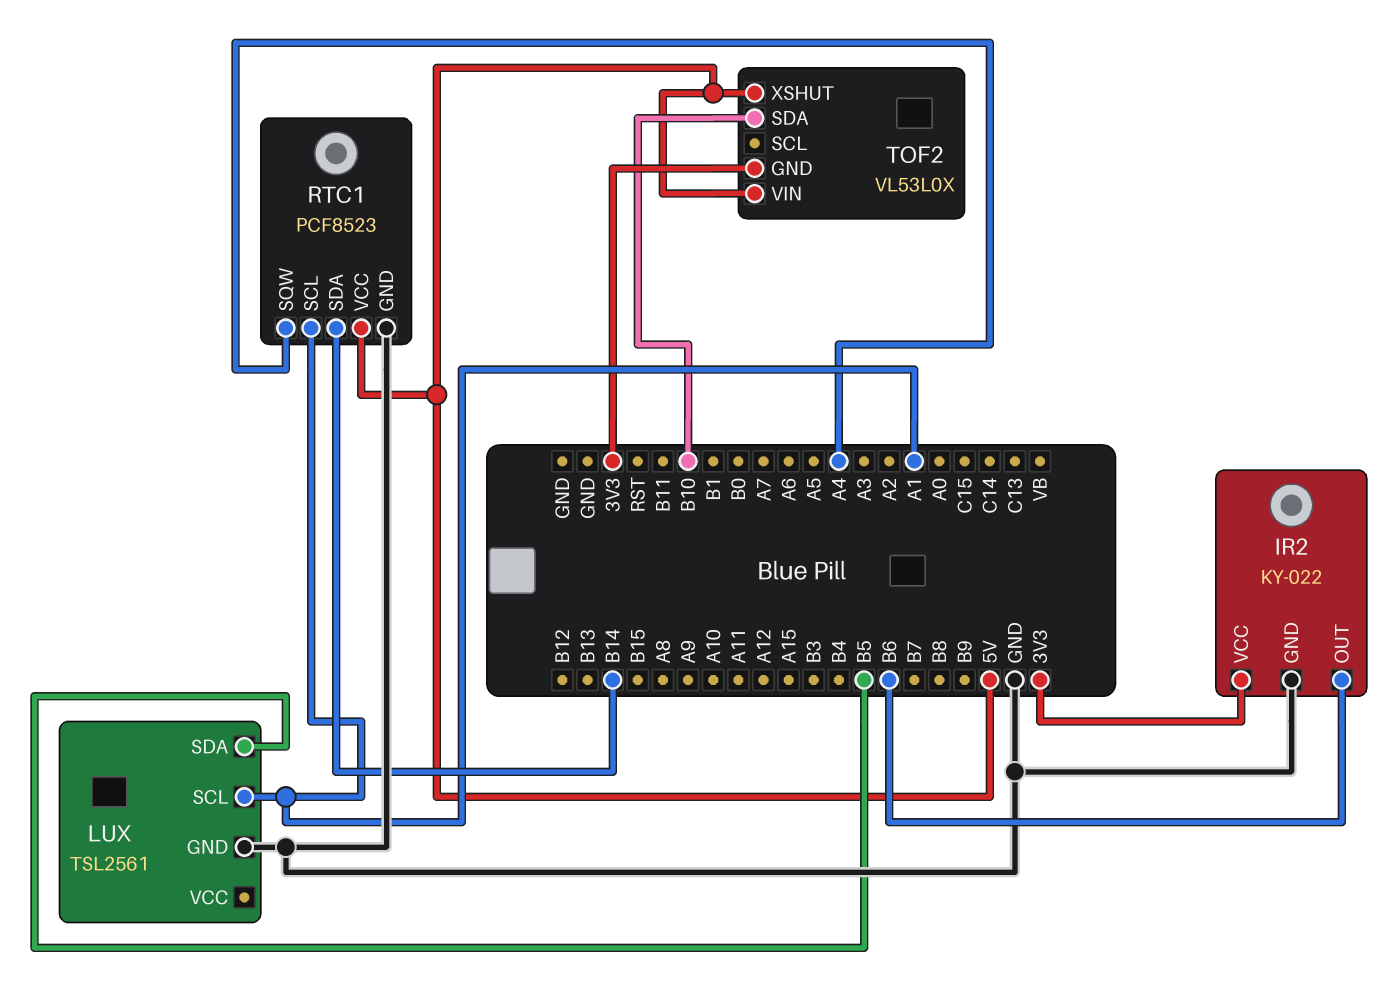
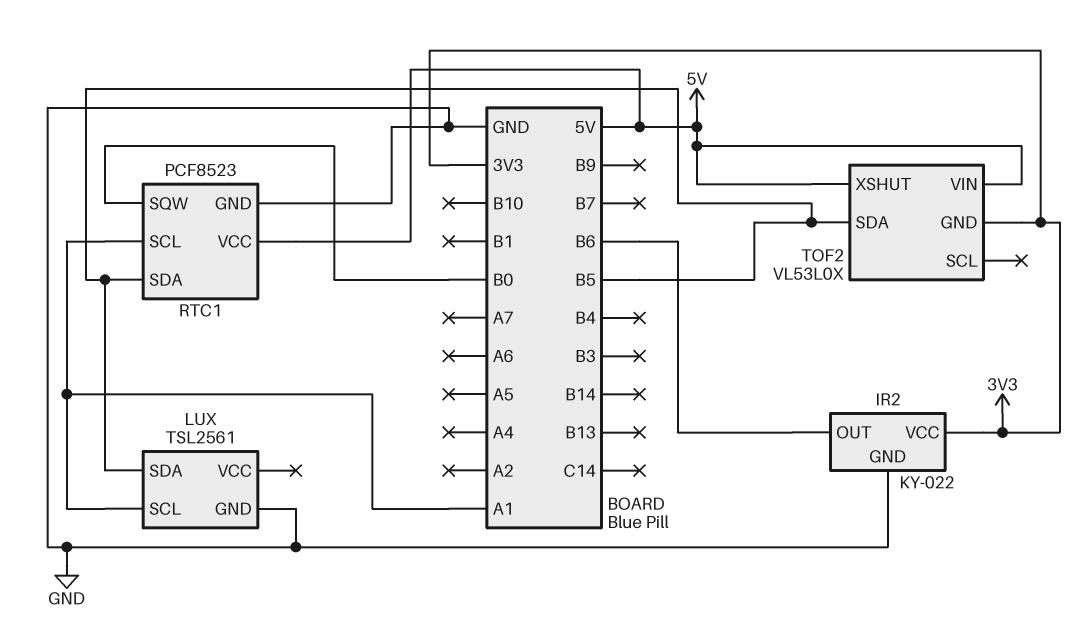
RTC1 pin SDA: B14 -> B5
RTC1 pin SQW: A4 -> B0
TOF2 pin SDA: B10 -> B5

